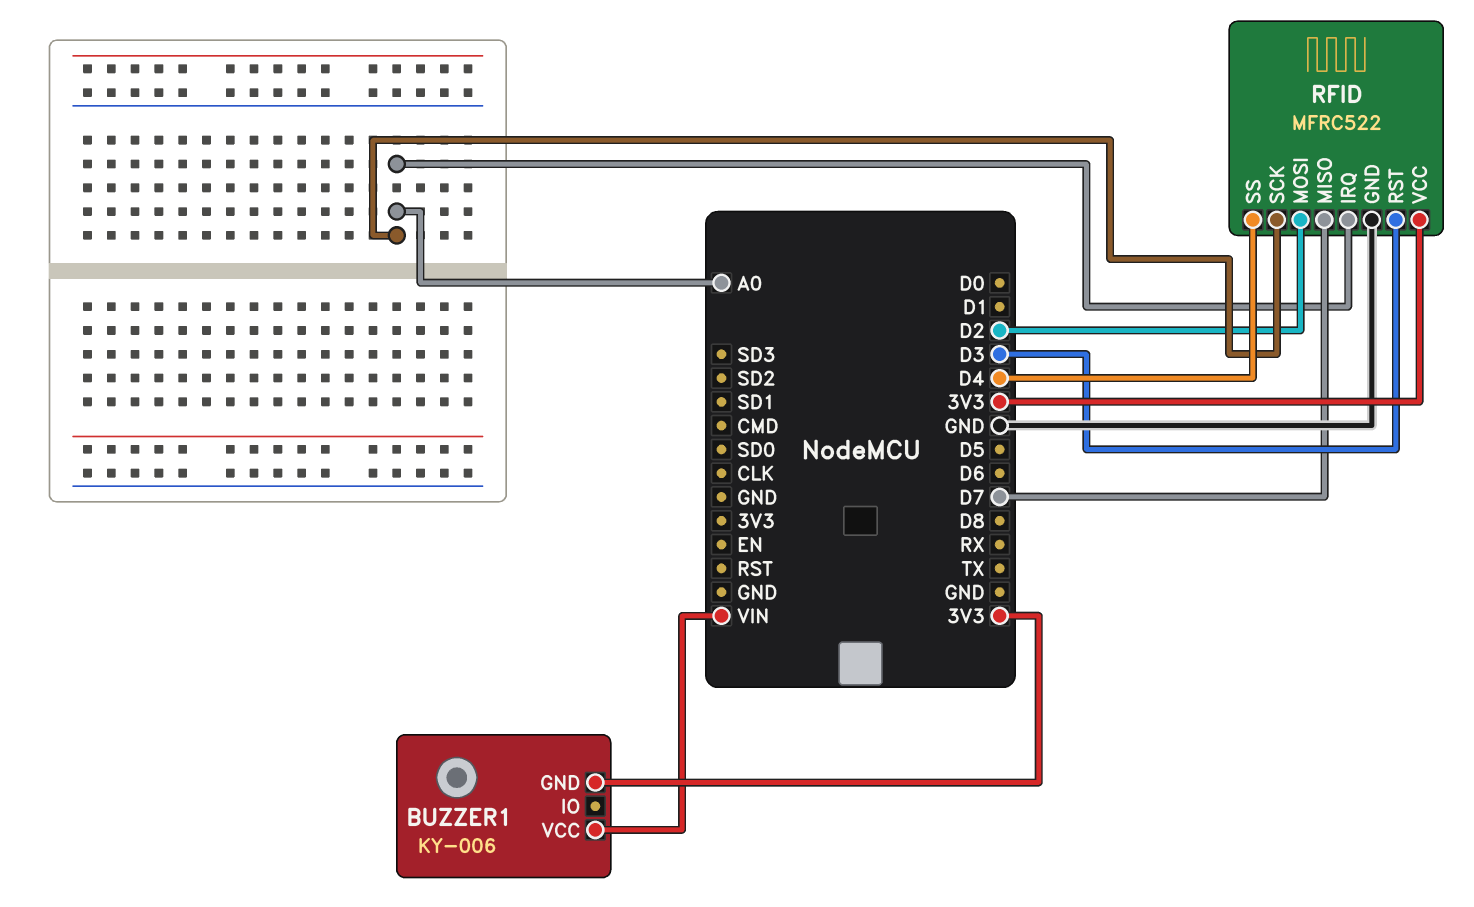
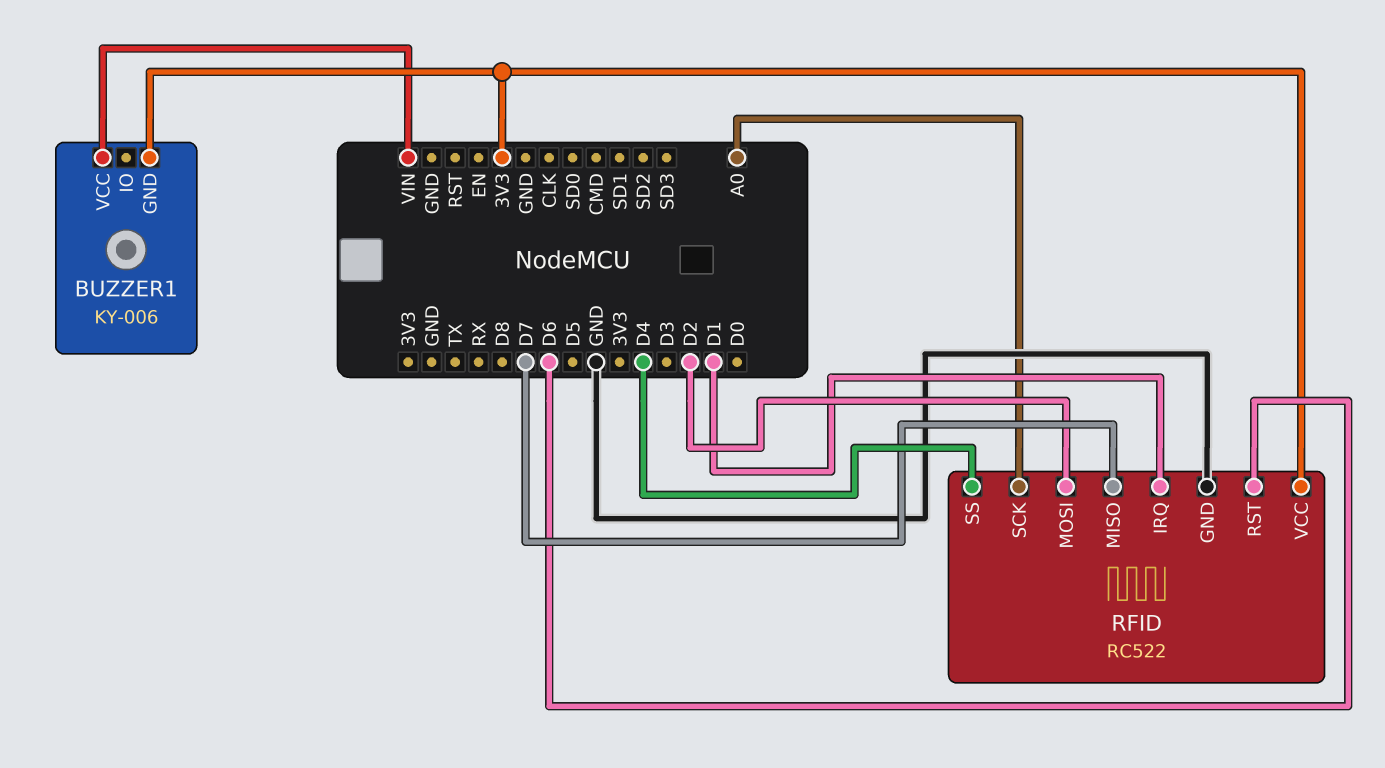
RFID: MFRC522 -> RC522
RFID pin IRQ: A0 -> D1
RFID pin RST: D3 -> D6

